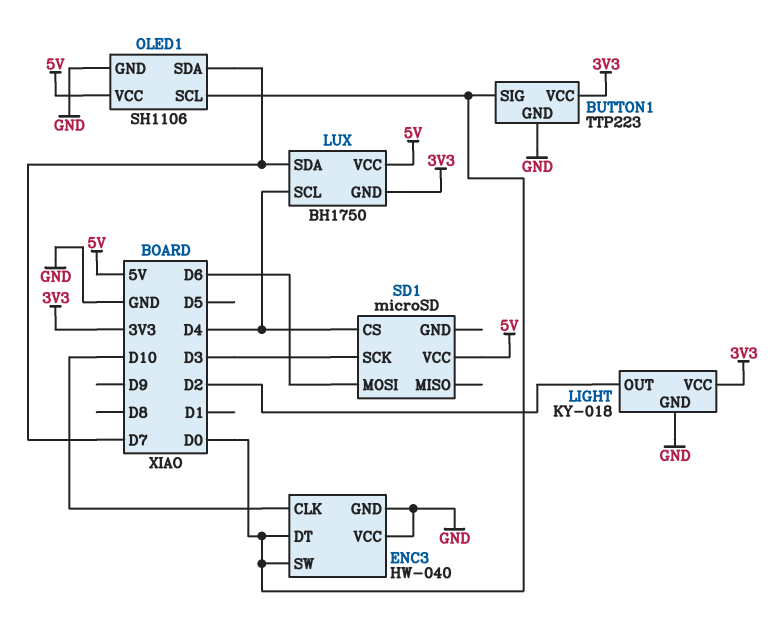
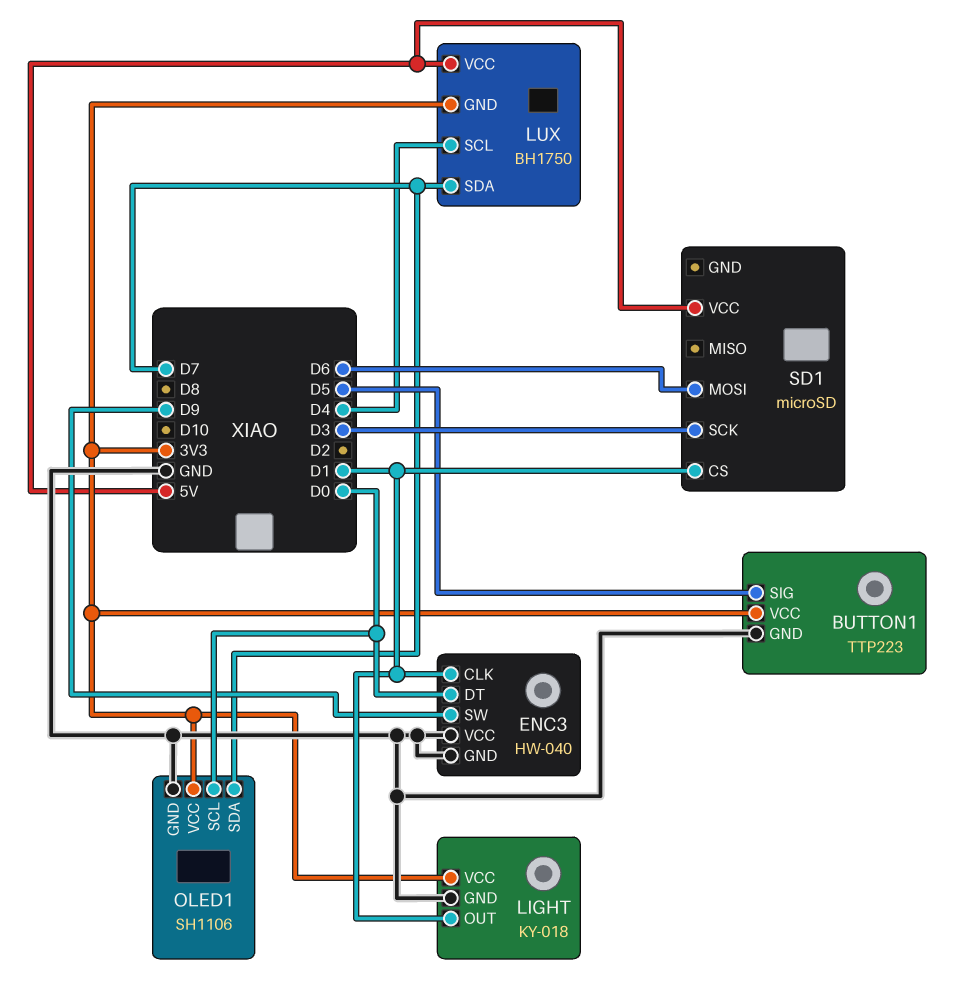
BUTTON1 pin SIG: D0 -> D5
ENC3 pin CLK: D10 -> D1
ENC3 pin SW: D0 -> D9
LIGHT pin OUT: D2 -> D1
OLED1 pin VCC: 5V -> 3V3
SD1 pin CS: D4 -> D1

